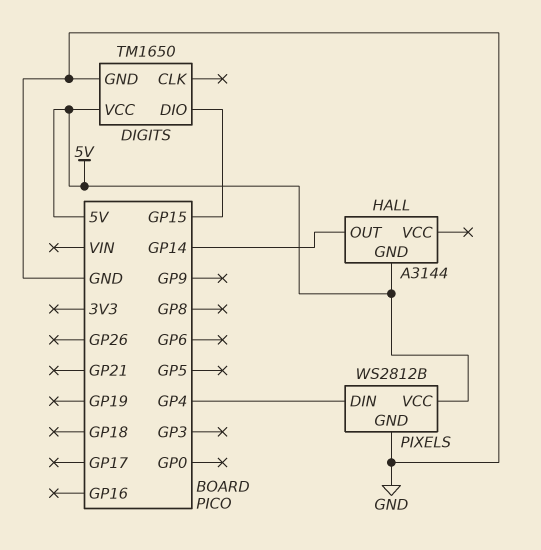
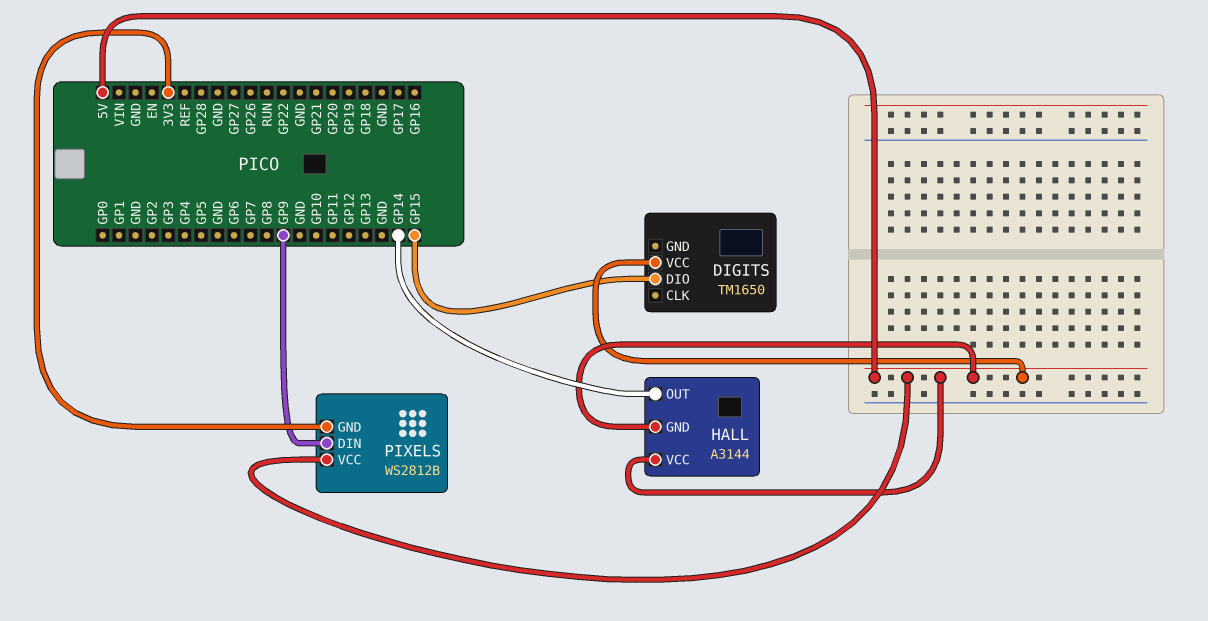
DIGITS pin GND: GND -> none
HALL pin VCC: none -> 5V
PIXELS pin DIN: GP4 -> GP9
PIXELS pin GND: GND -> 3V3

